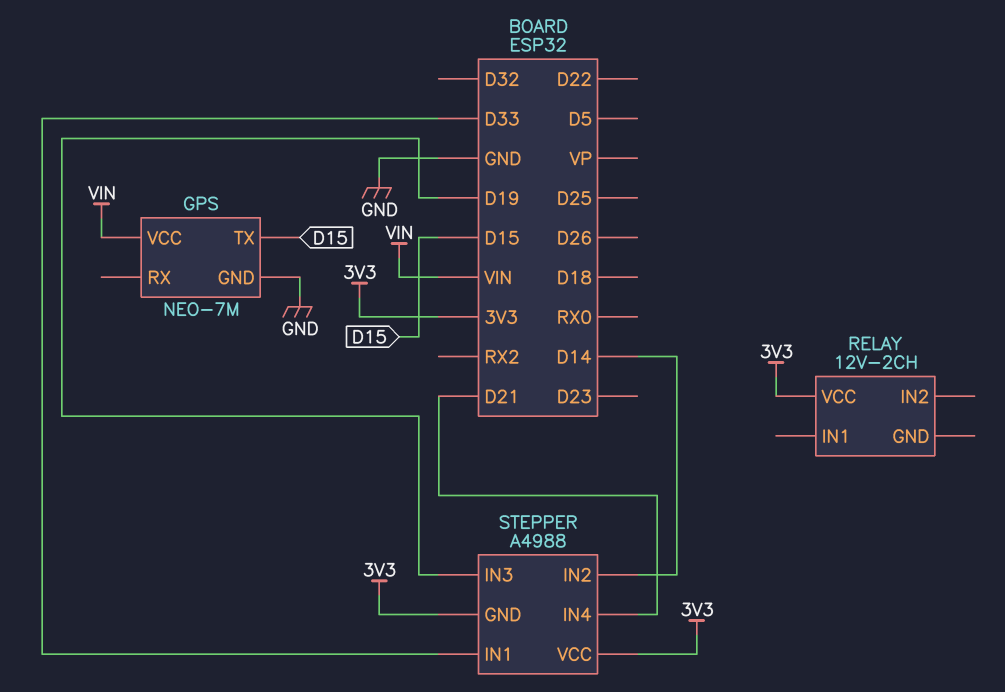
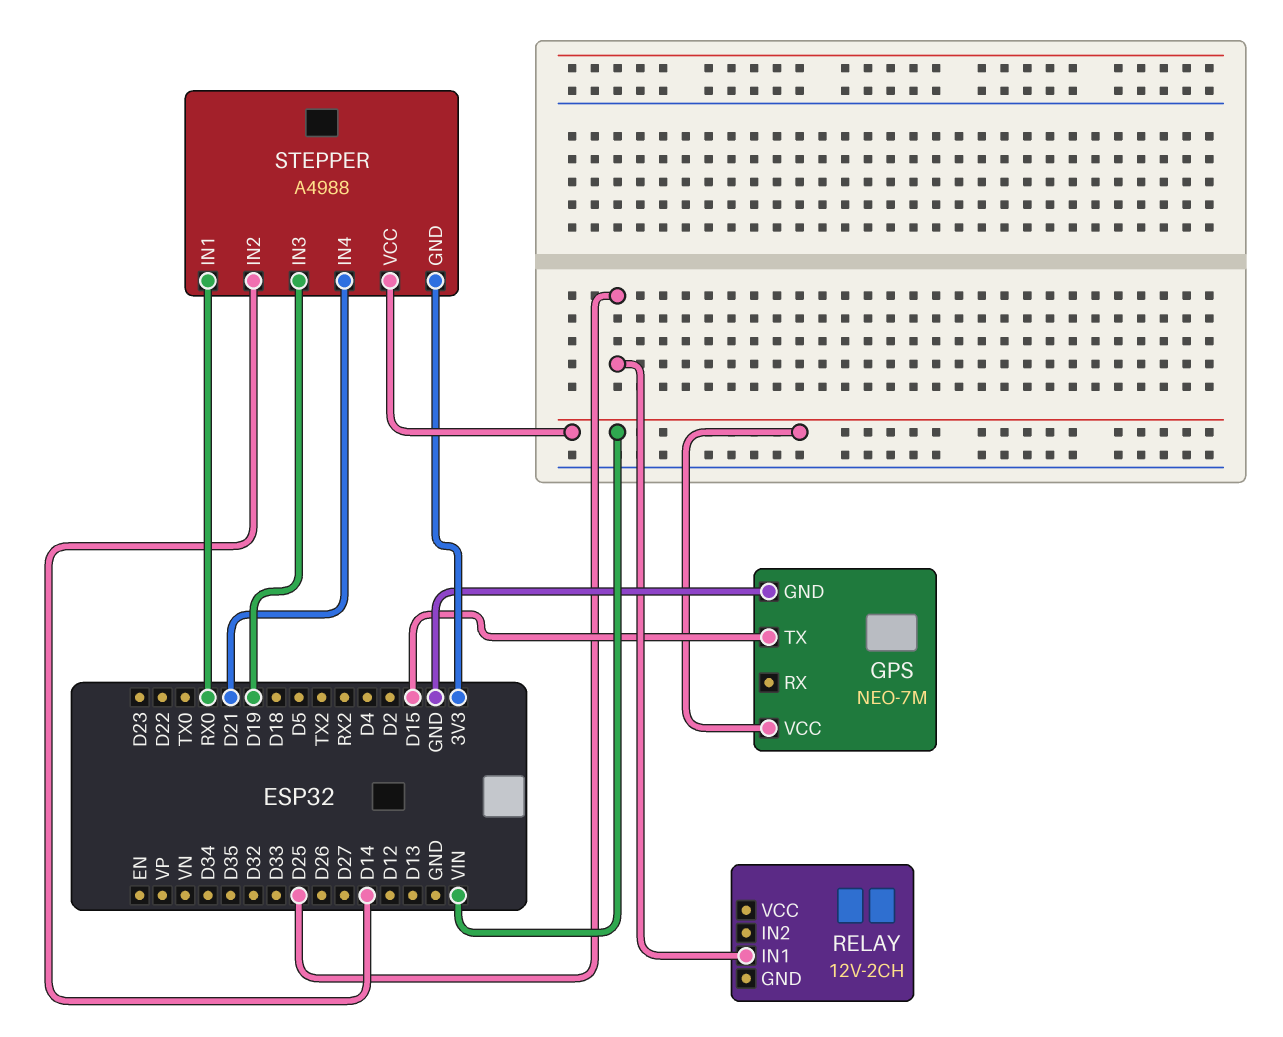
RELAY pin IN1: none -> D25
RELAY pin VCC: 3V3 -> none
STEPPER pin IN1: D33 -> RX0
STEPPER pin VCC: 3V3 -> VIN

